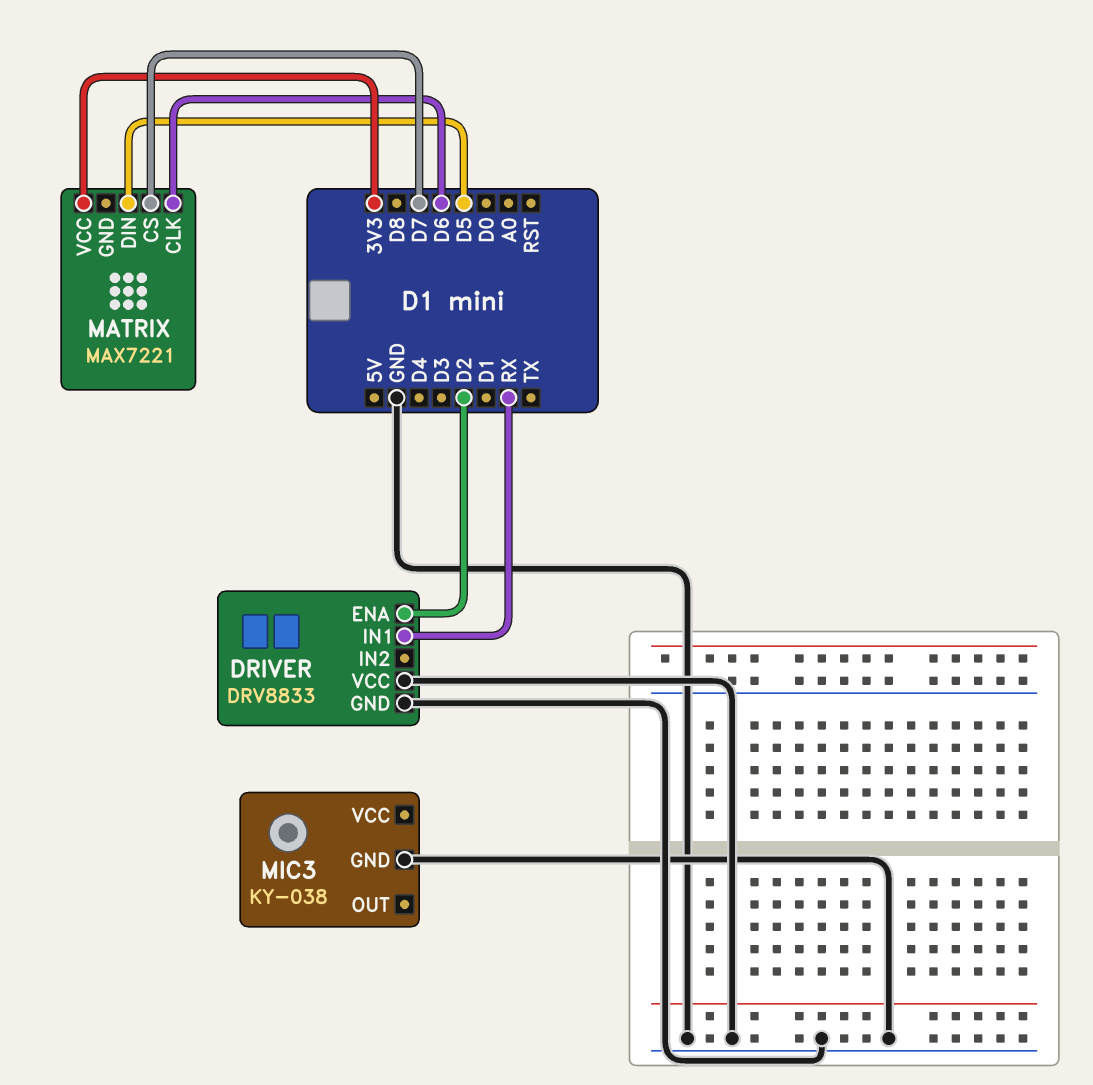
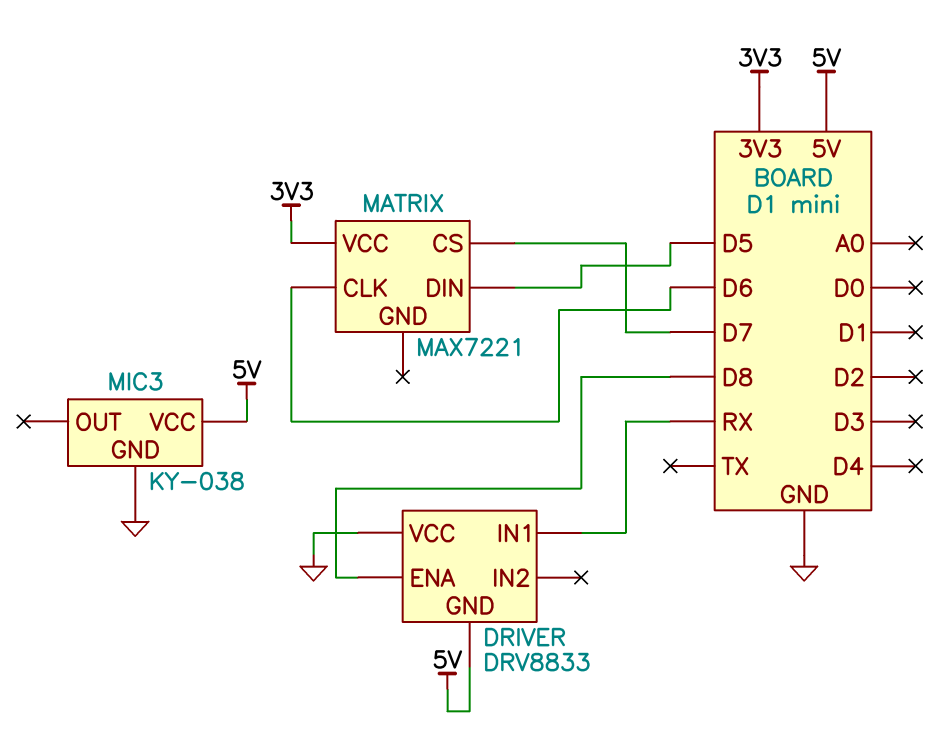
DRIVER pin ENA: D2 -> D8
DRIVER pin GND: GND -> 5V
MIC3 pin VCC: none -> 5V

